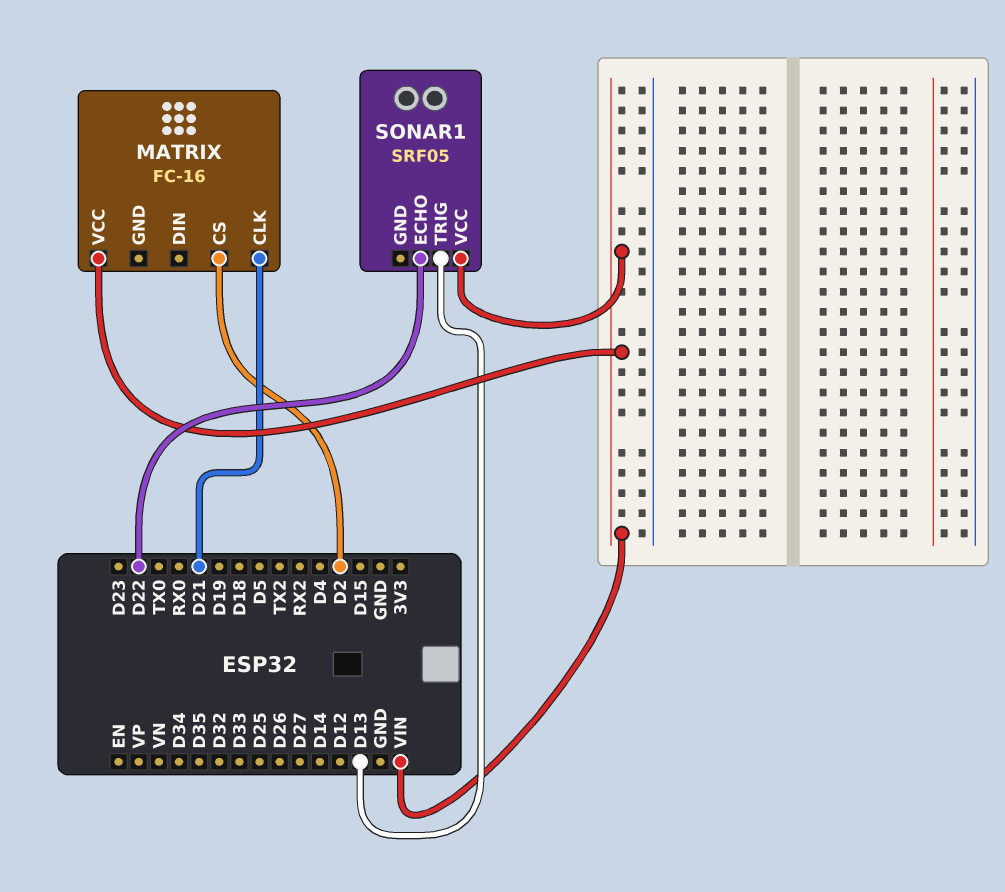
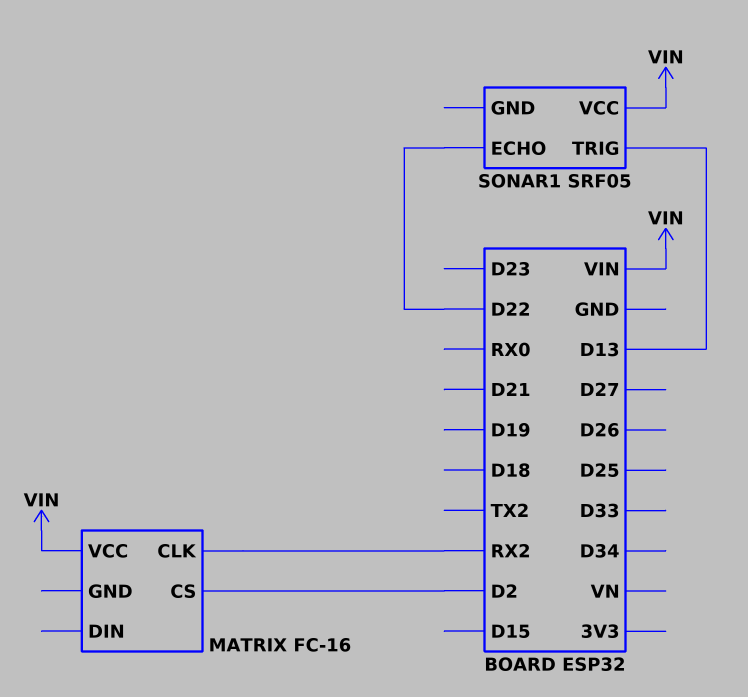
MATRIX pin CLK: D21 -> RX2

